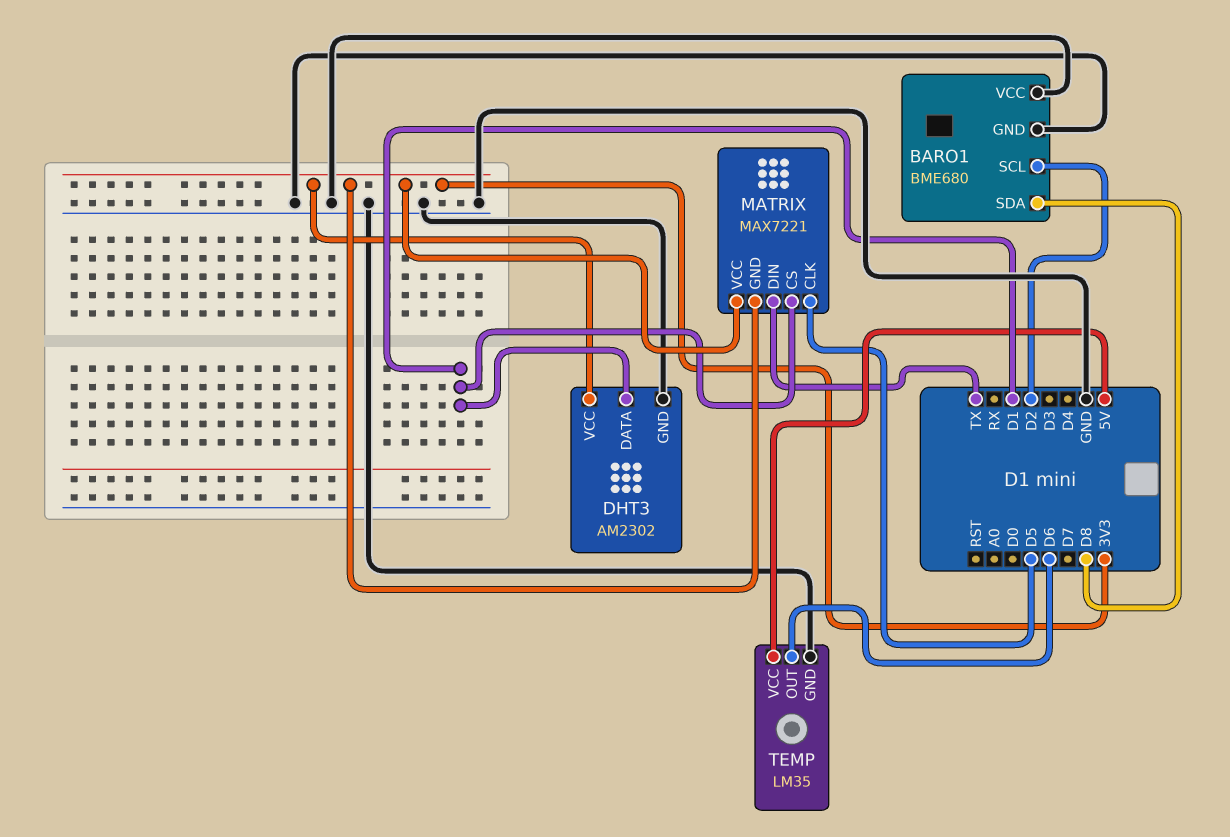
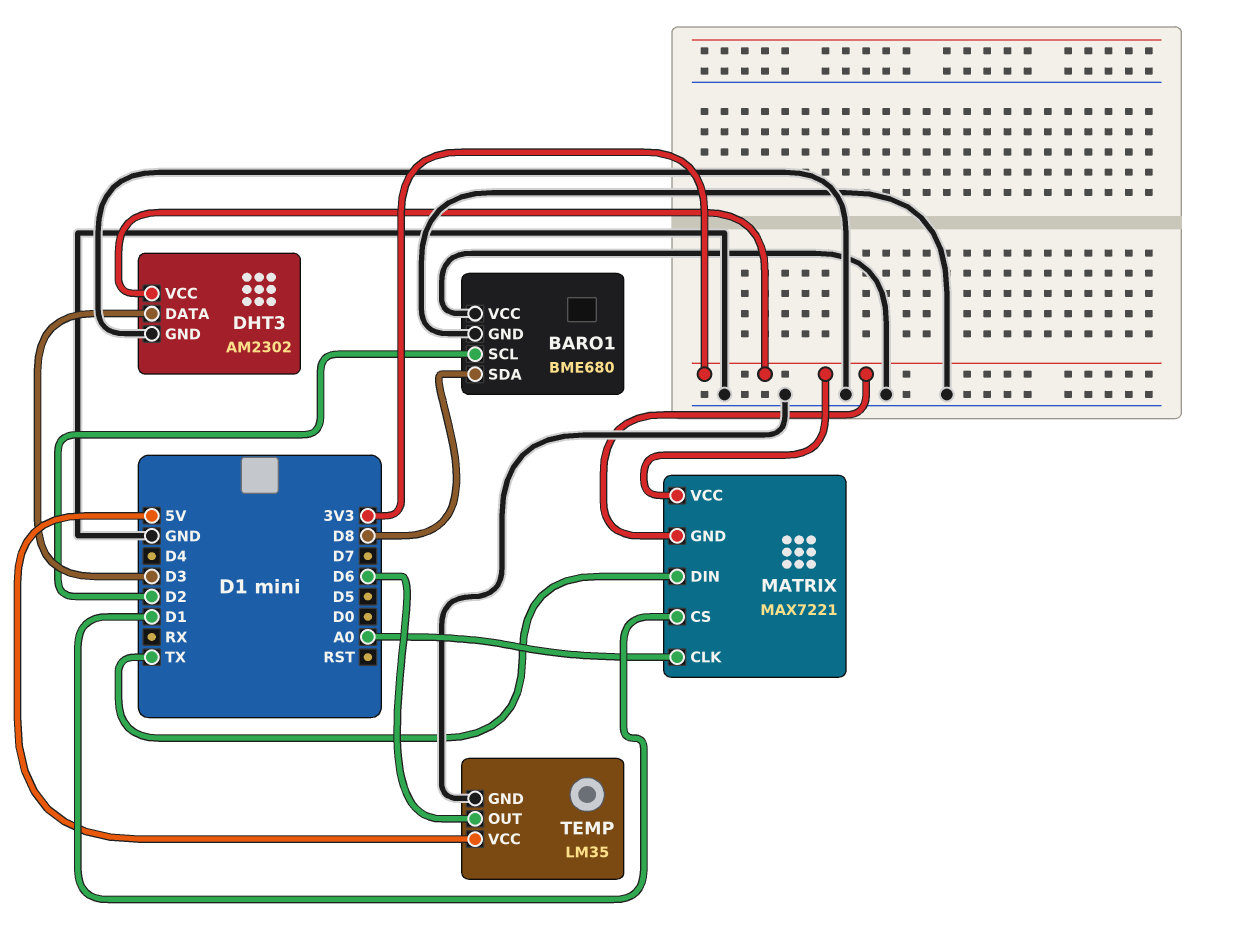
DHT3 pin DATA: D1 -> D3
MATRIX pin CLK: D5 -> A0

